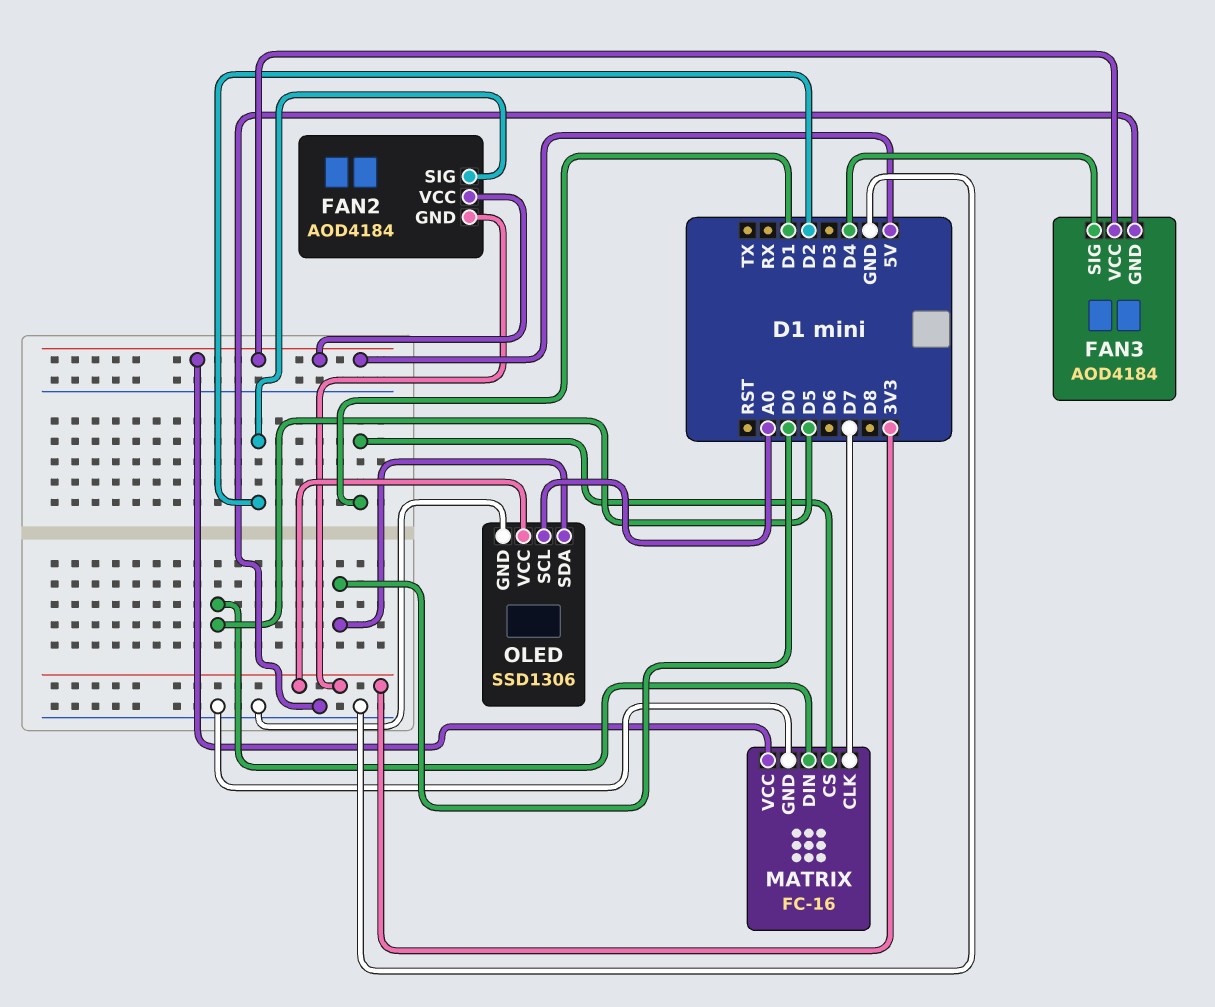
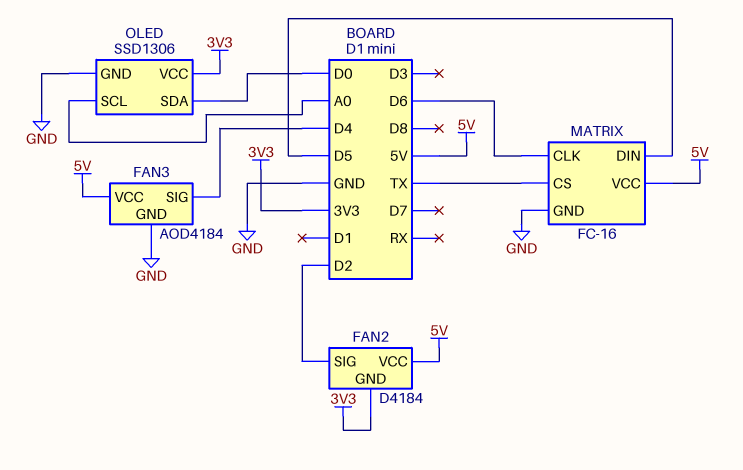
FAN2: AOD4184 -> D4184
MATRIX pin CLK: D7 -> D6
MATRIX pin CS: D1 -> TX

